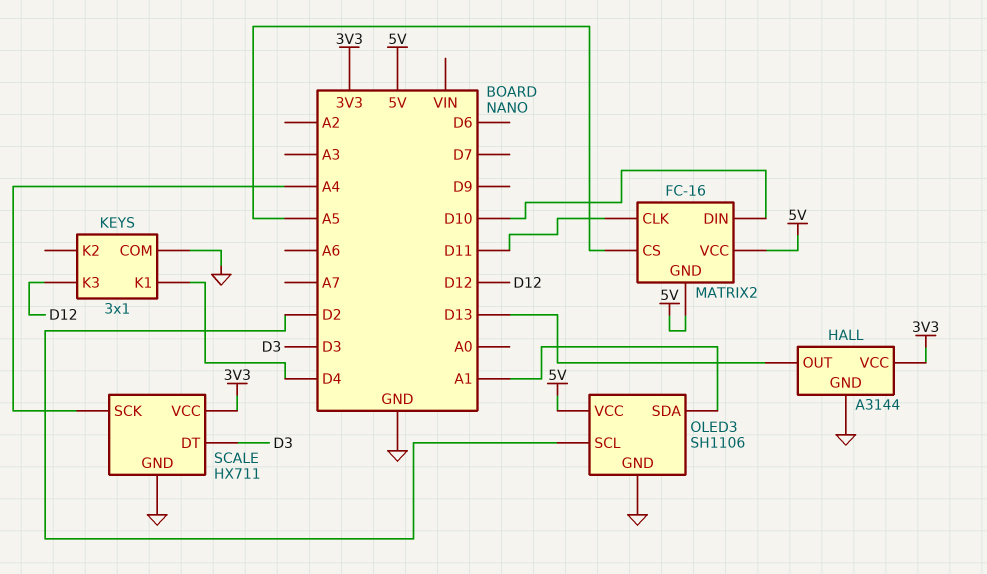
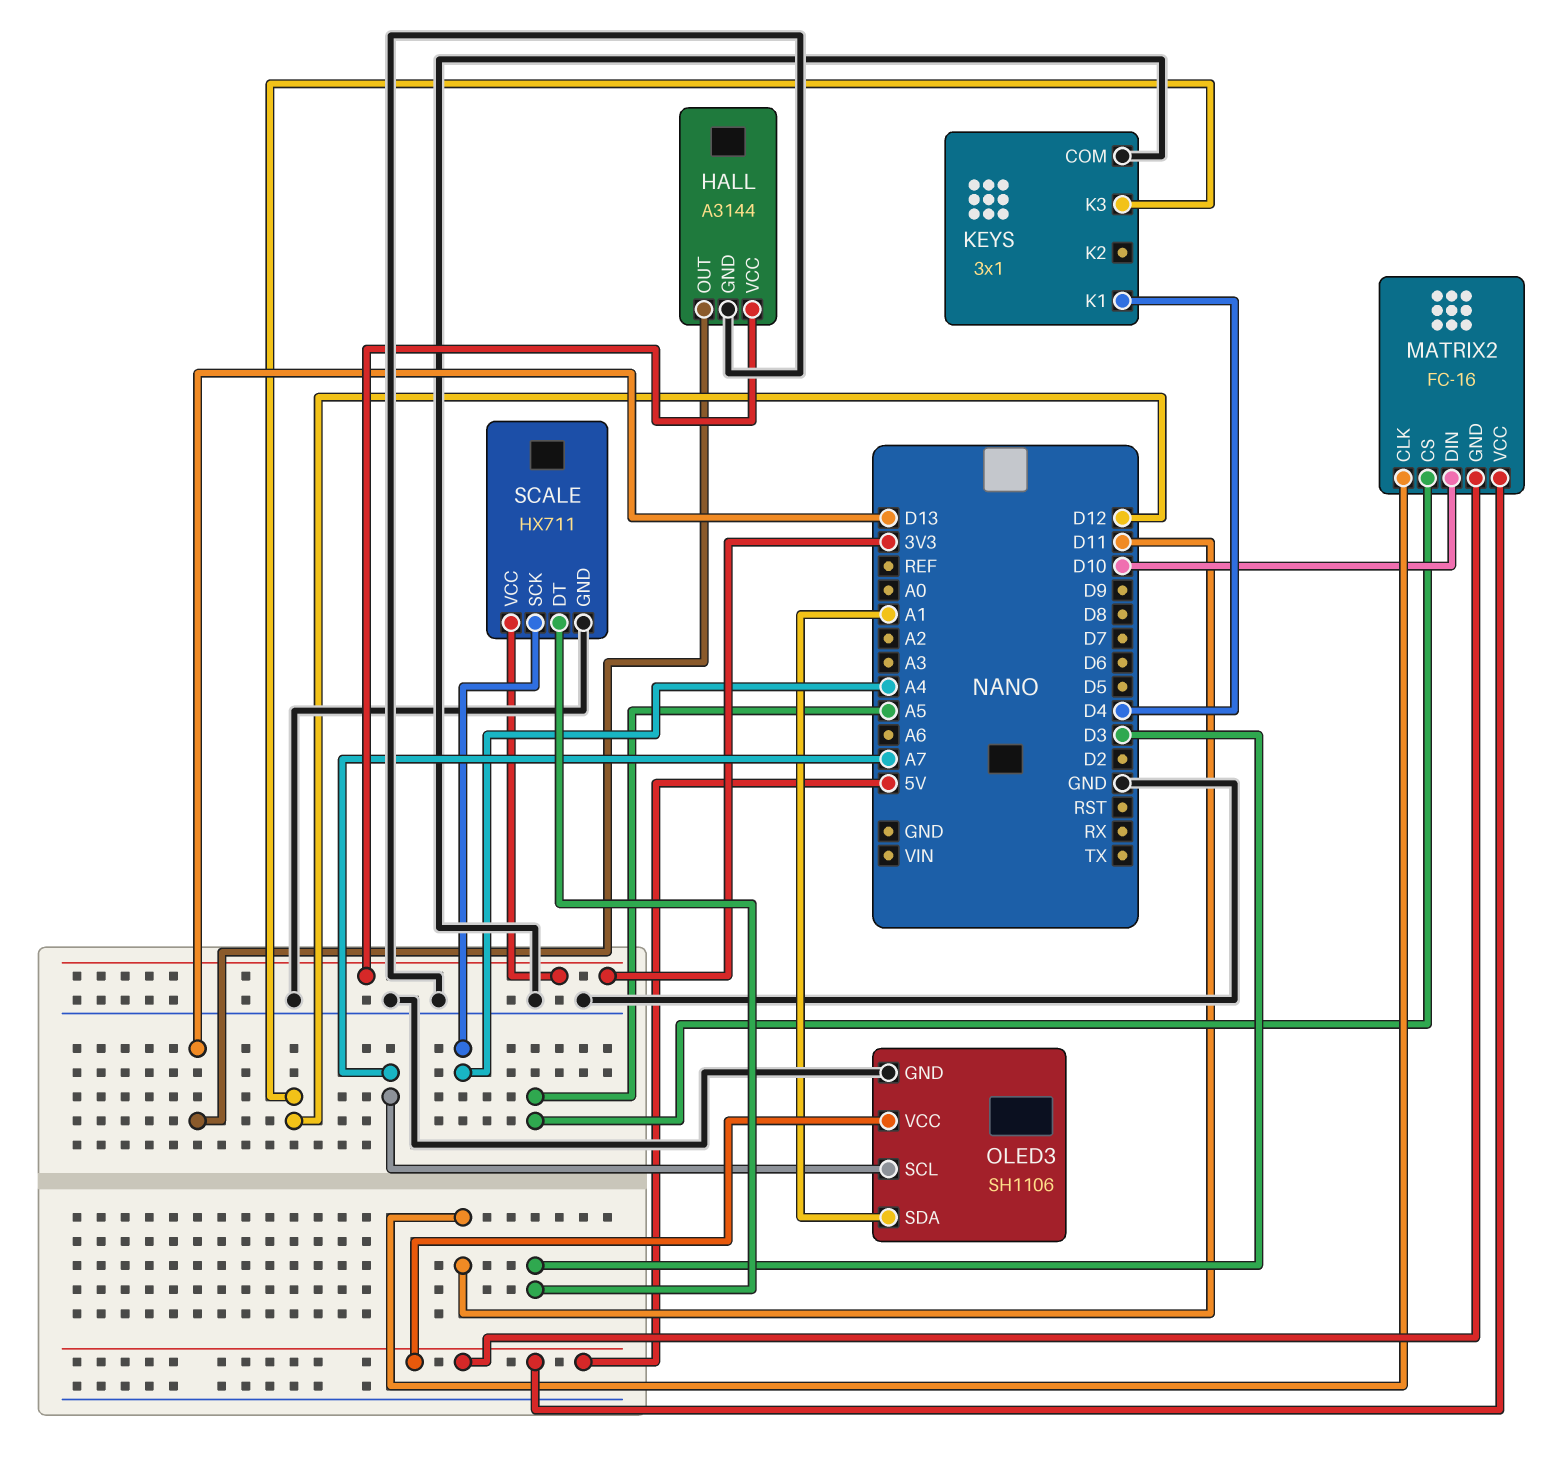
OLED3 pin SCL: D2 -> A7

